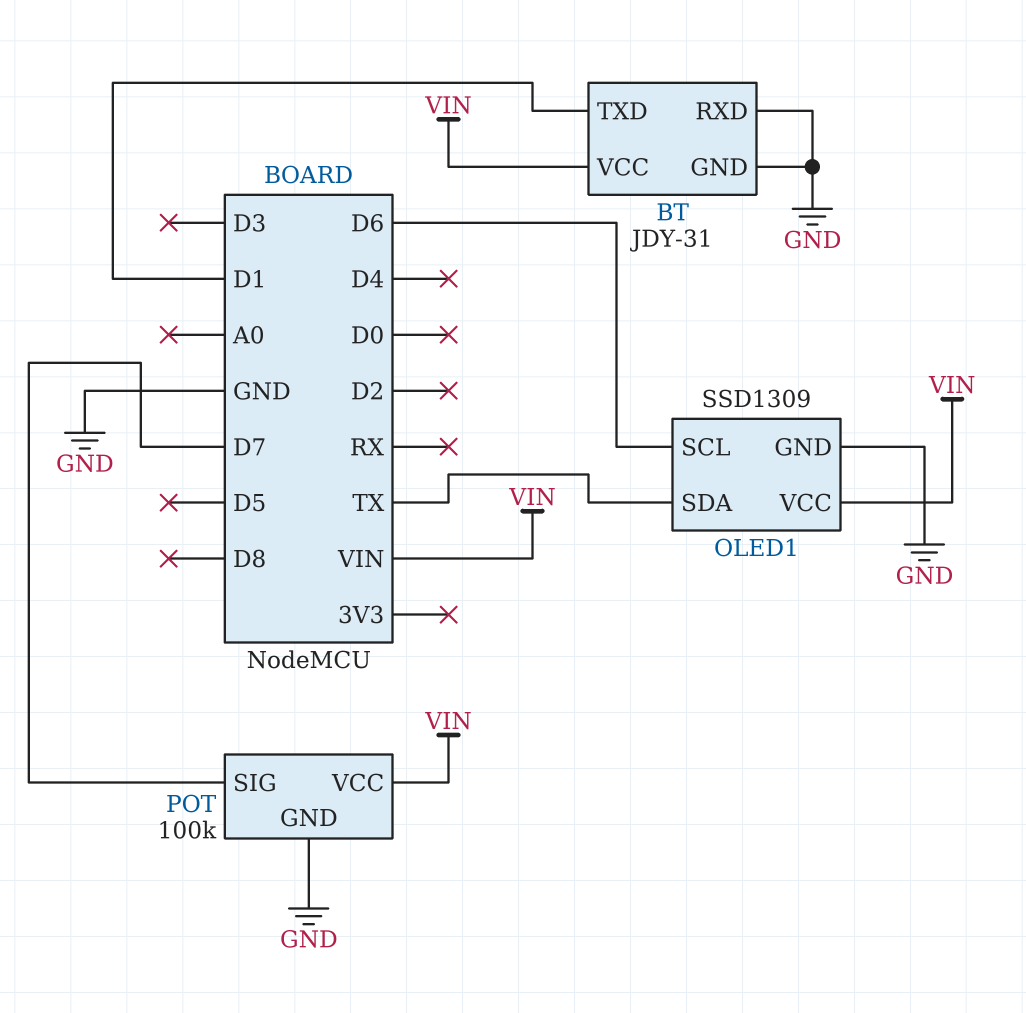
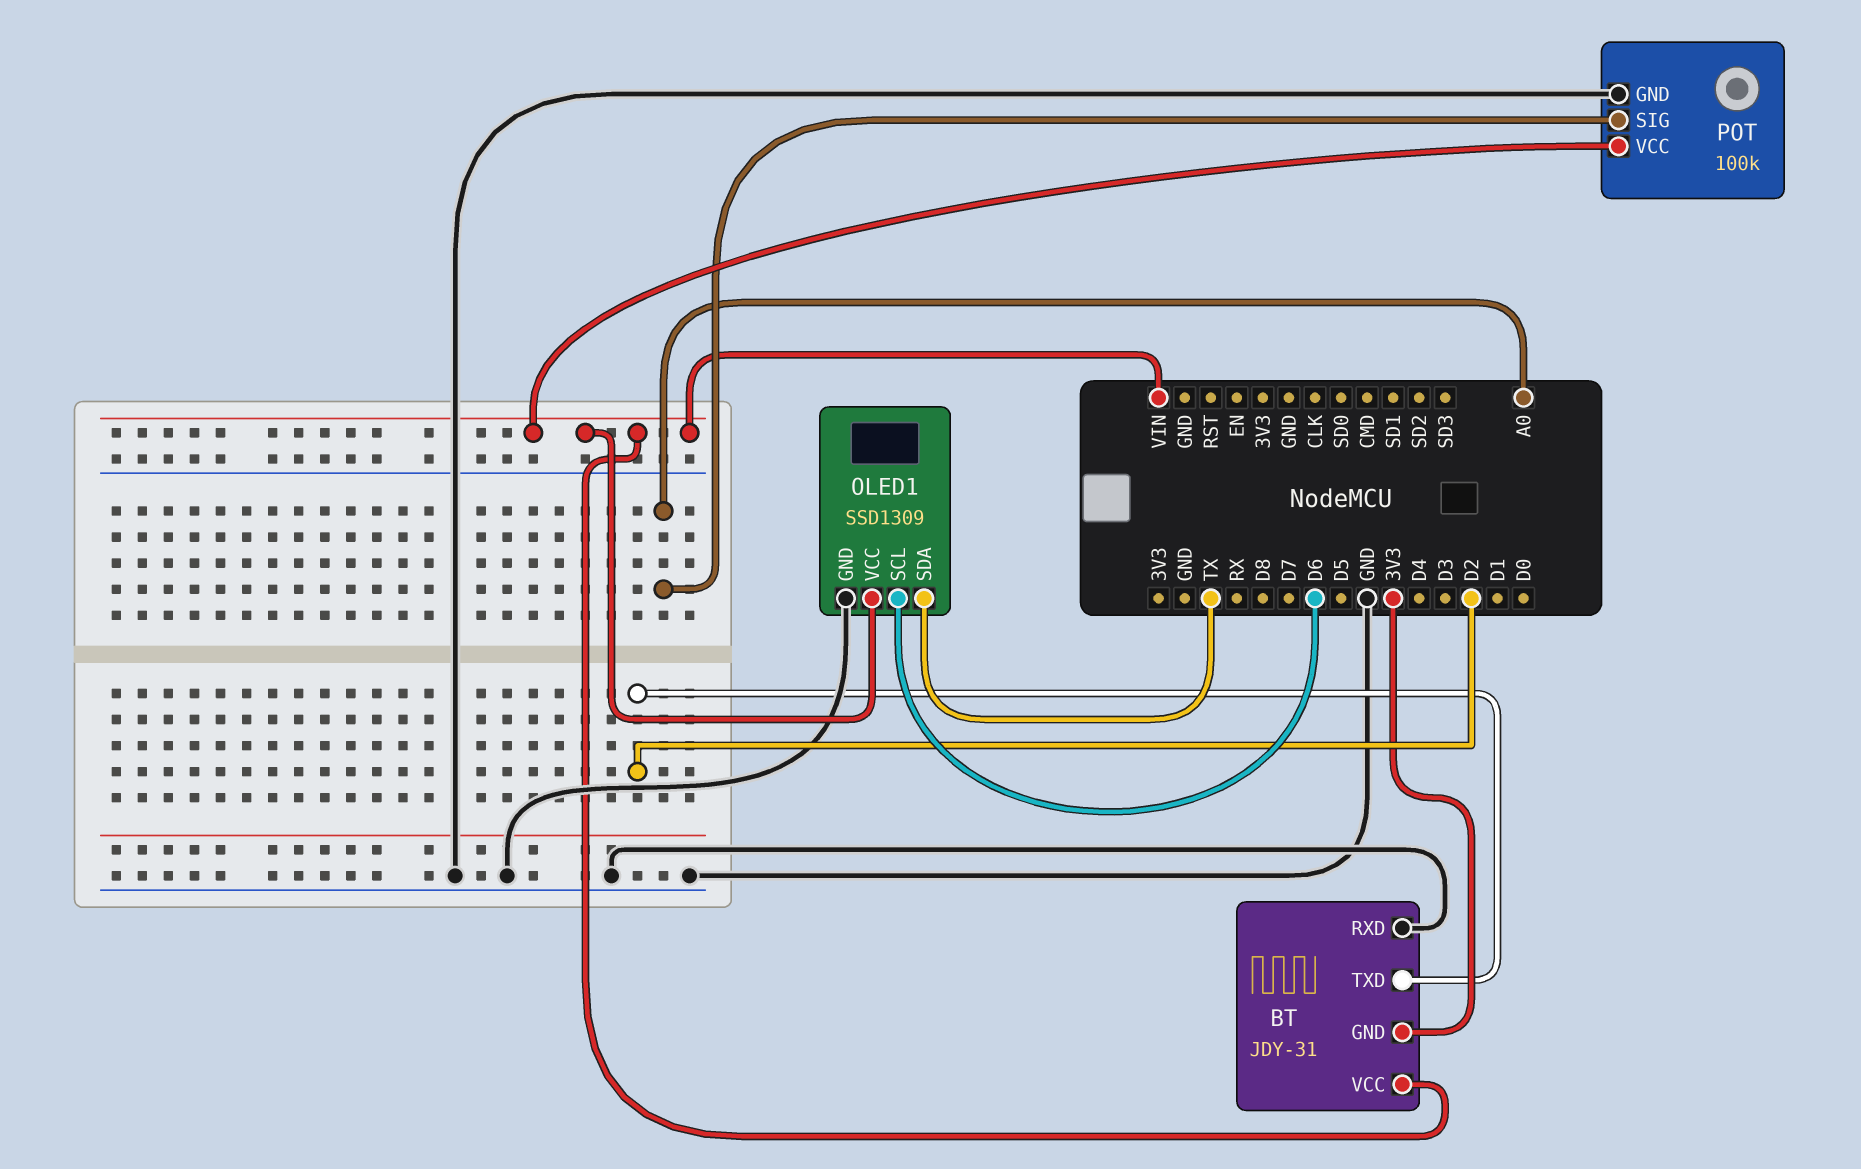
BT pin GND: GND -> 3V3
BT pin TXD: D1 -> D2
POT pin SIG: D7 -> A0

